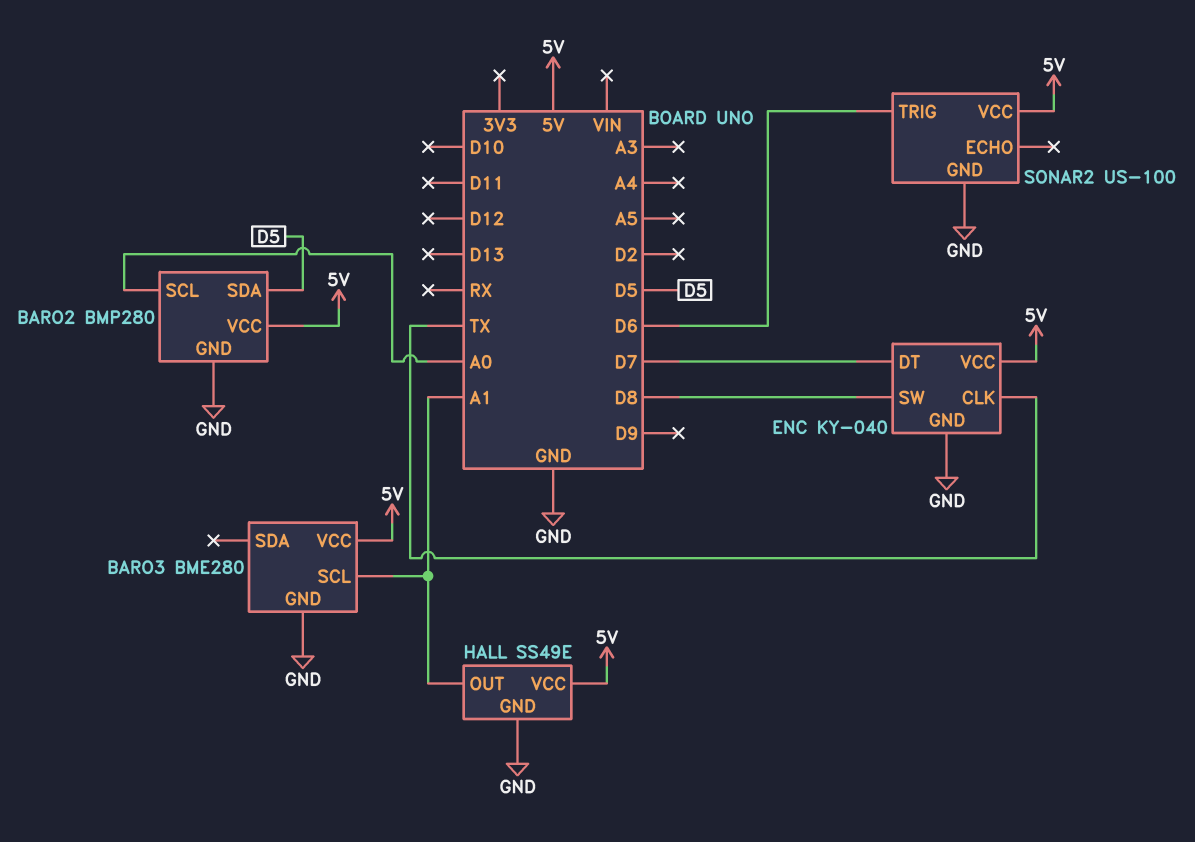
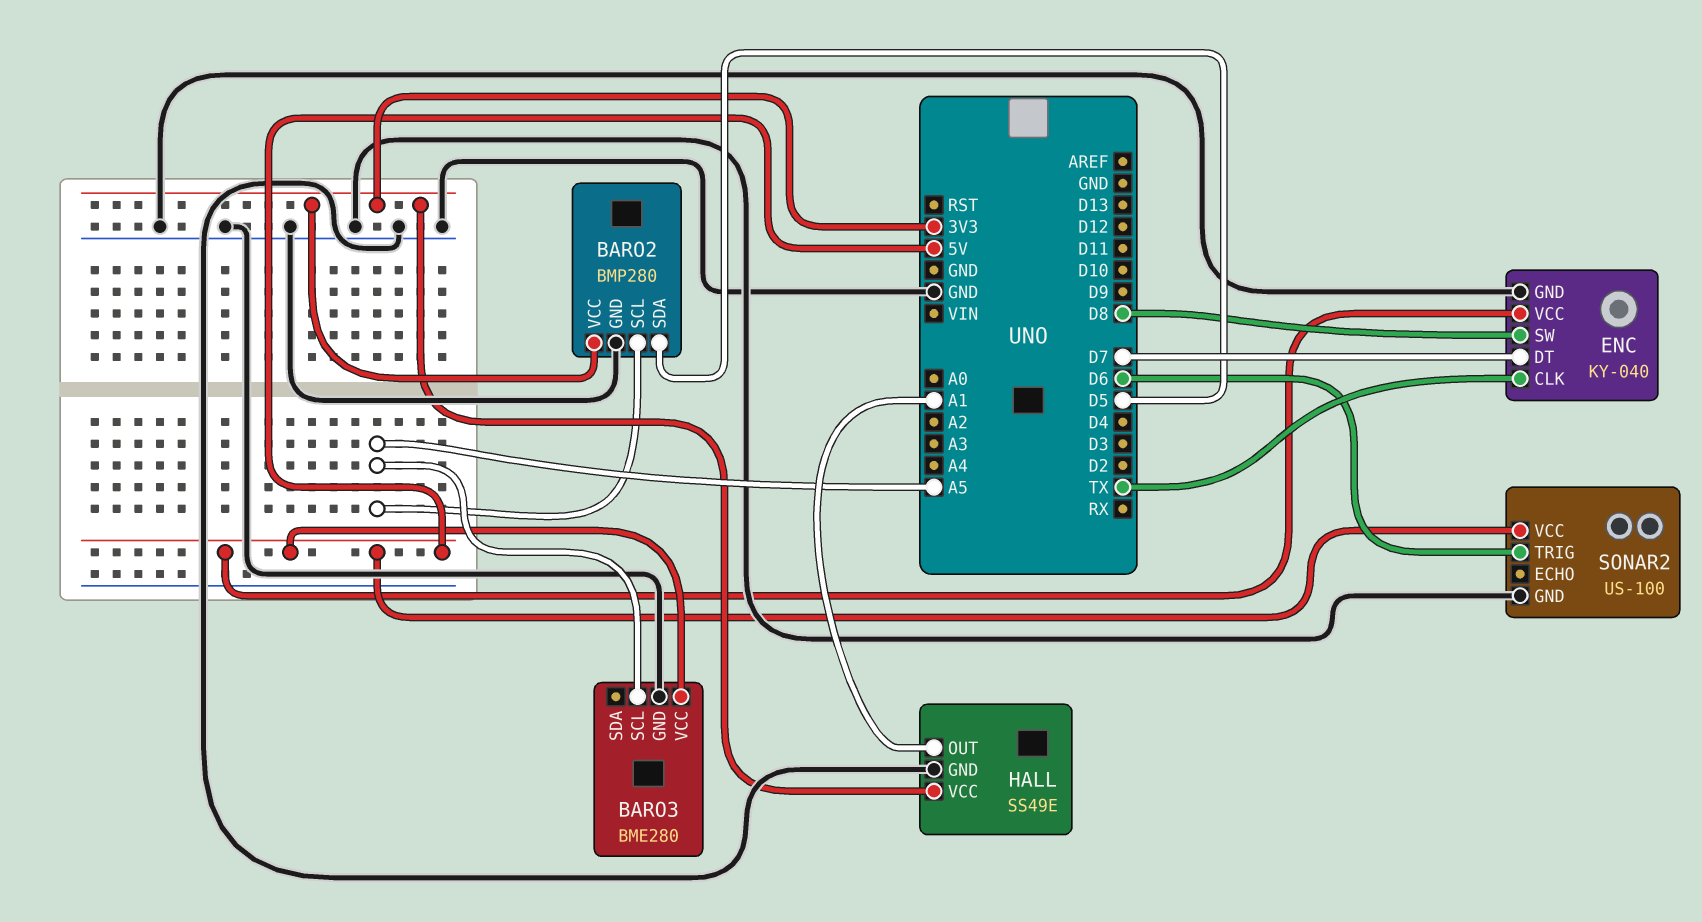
BARO2 pin SCL: A0 -> A5
BARO2 pin VCC: 5V -> 3V3
BARO3 pin SCL: A1 -> A5
HALL pin VCC: 5V -> 3V3

